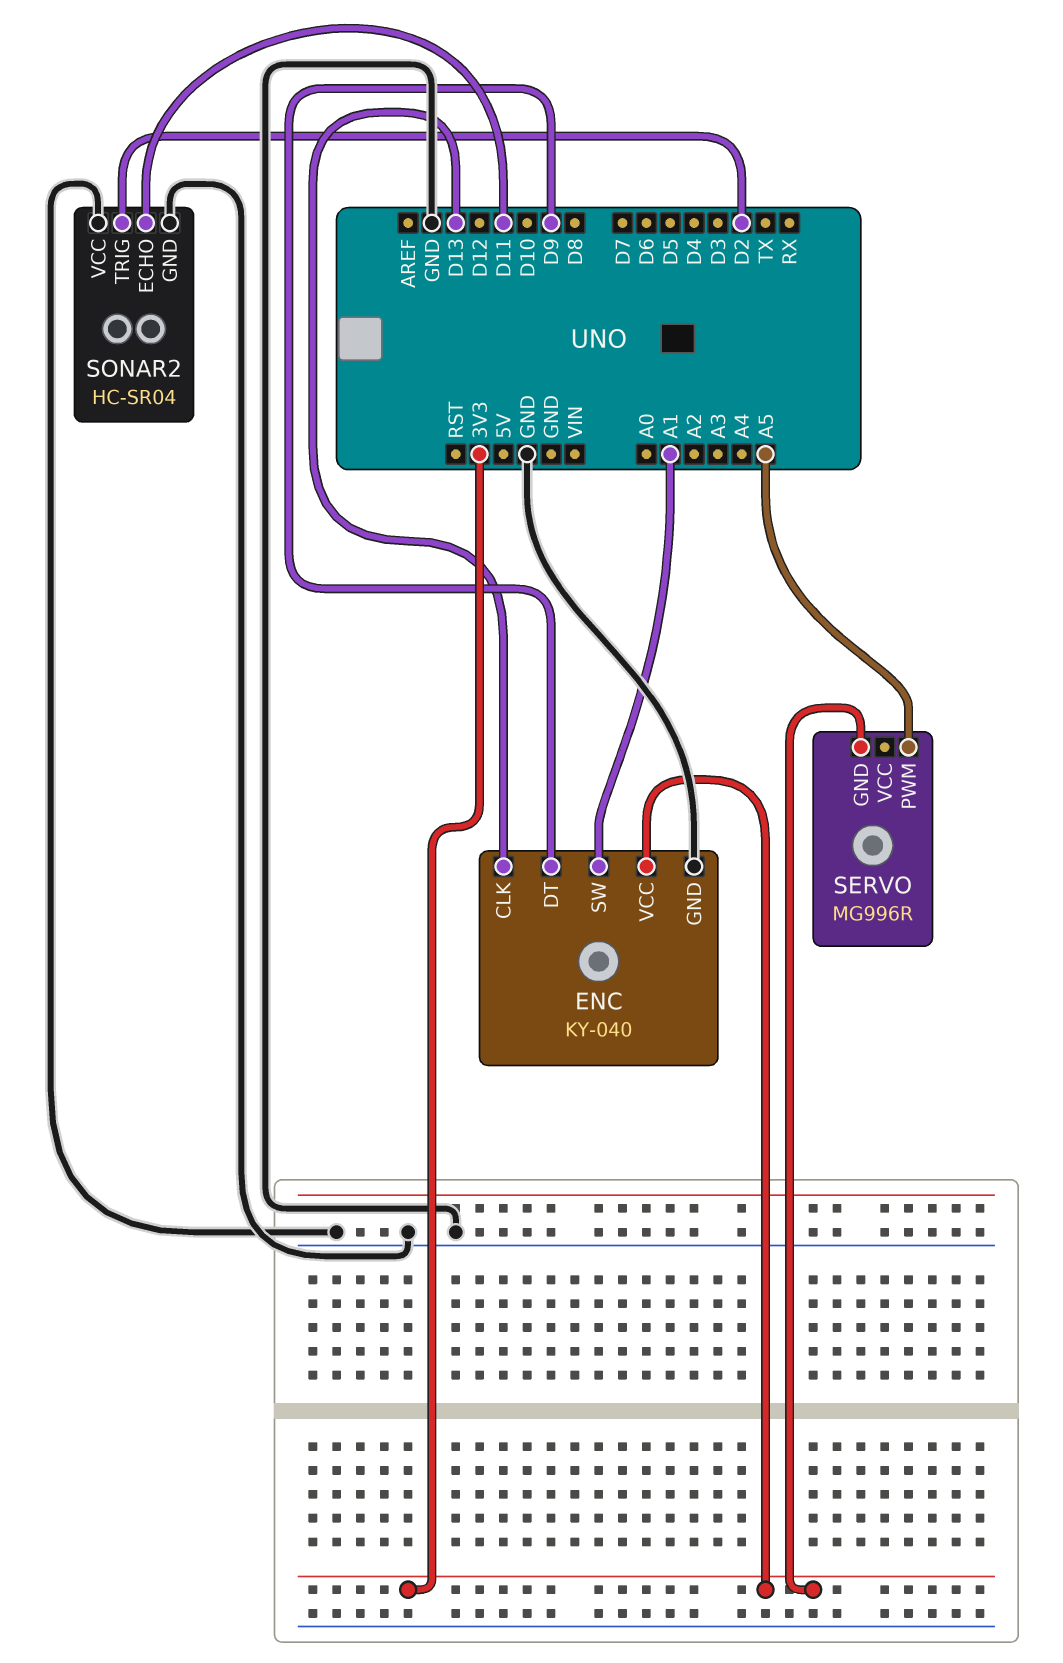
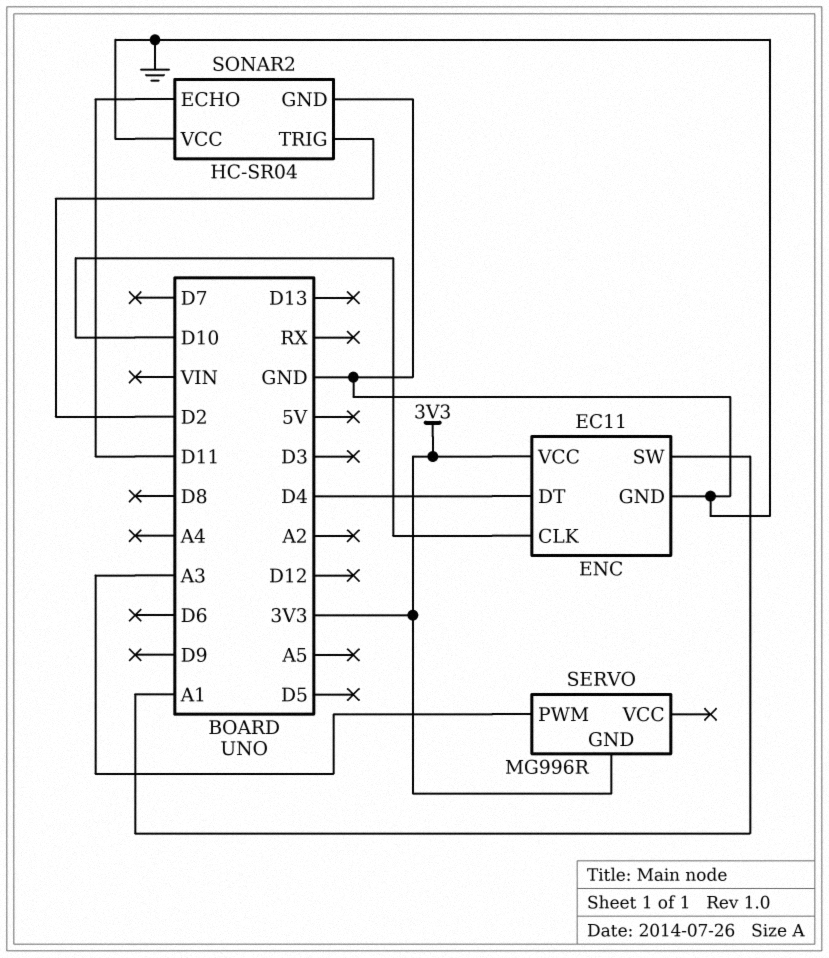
ENC: KY-040 -> EC11
ENC pin CLK: D13 -> D10
ENC pin DT: D9 -> D4
SERVO pin PWM: A5 -> A3

